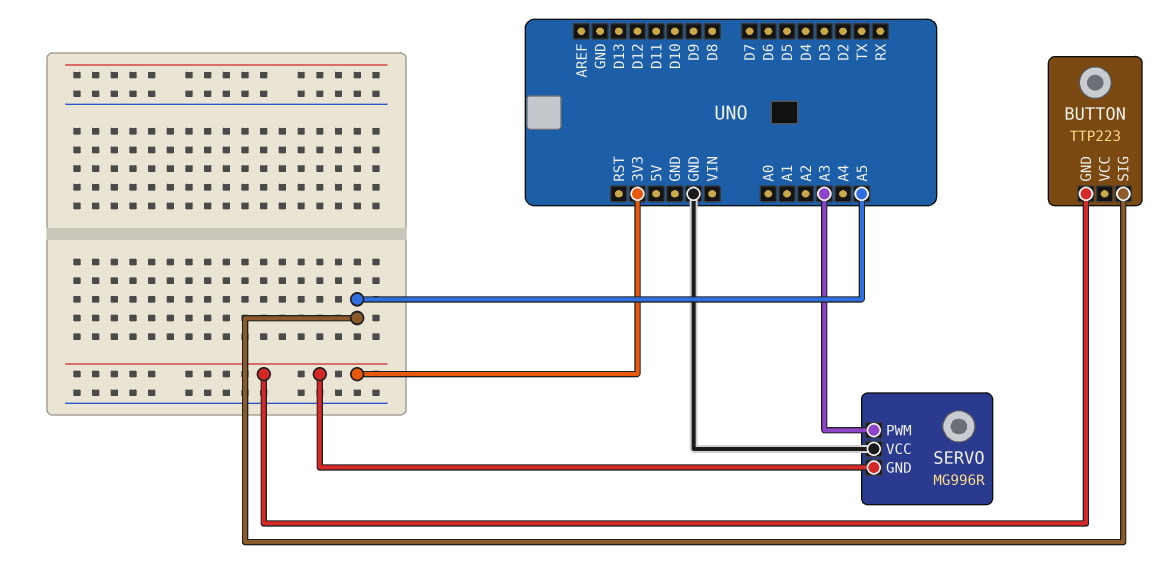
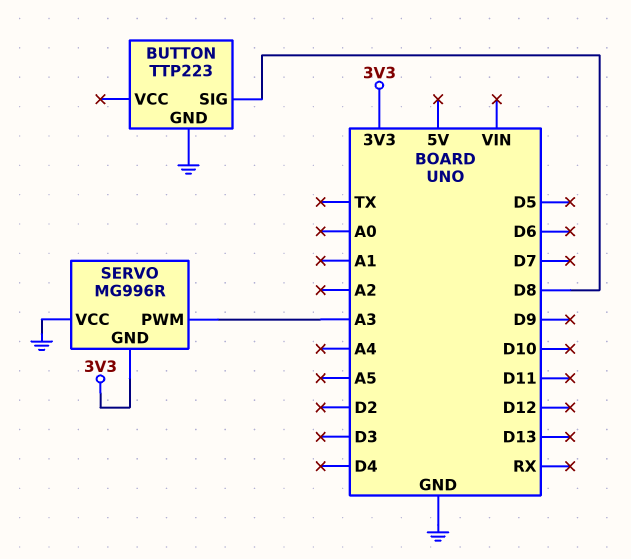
BUTTON pin GND: 3V3 -> GND
BUTTON pin SIG: A5 -> D8

